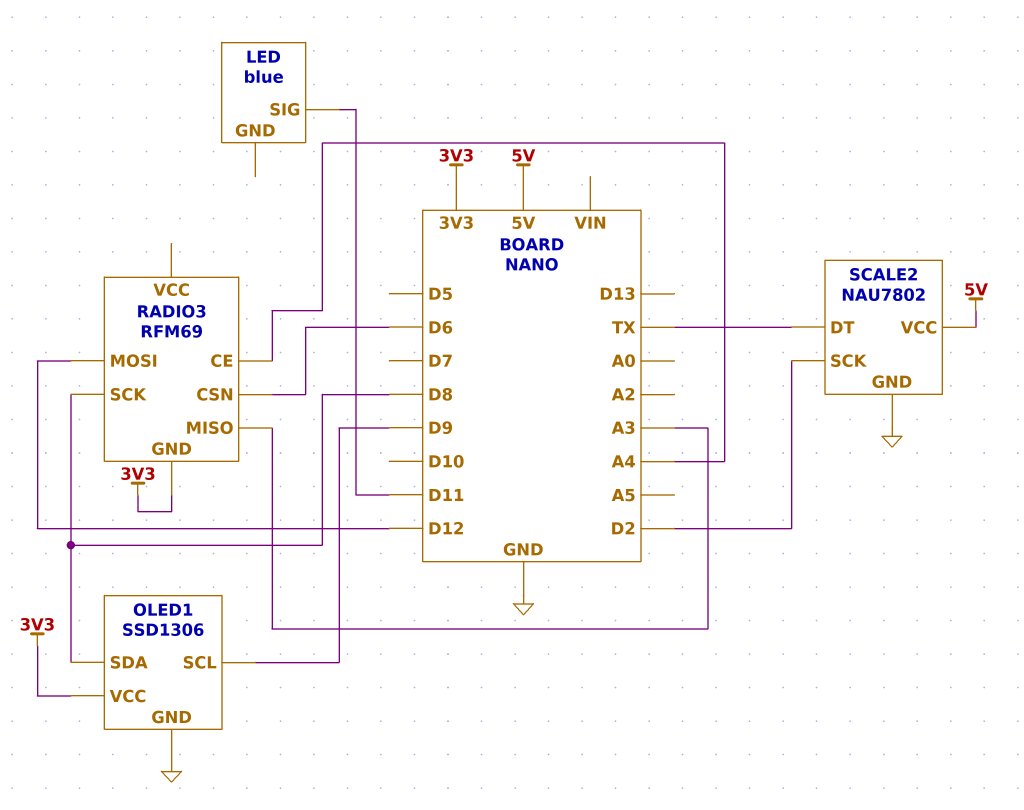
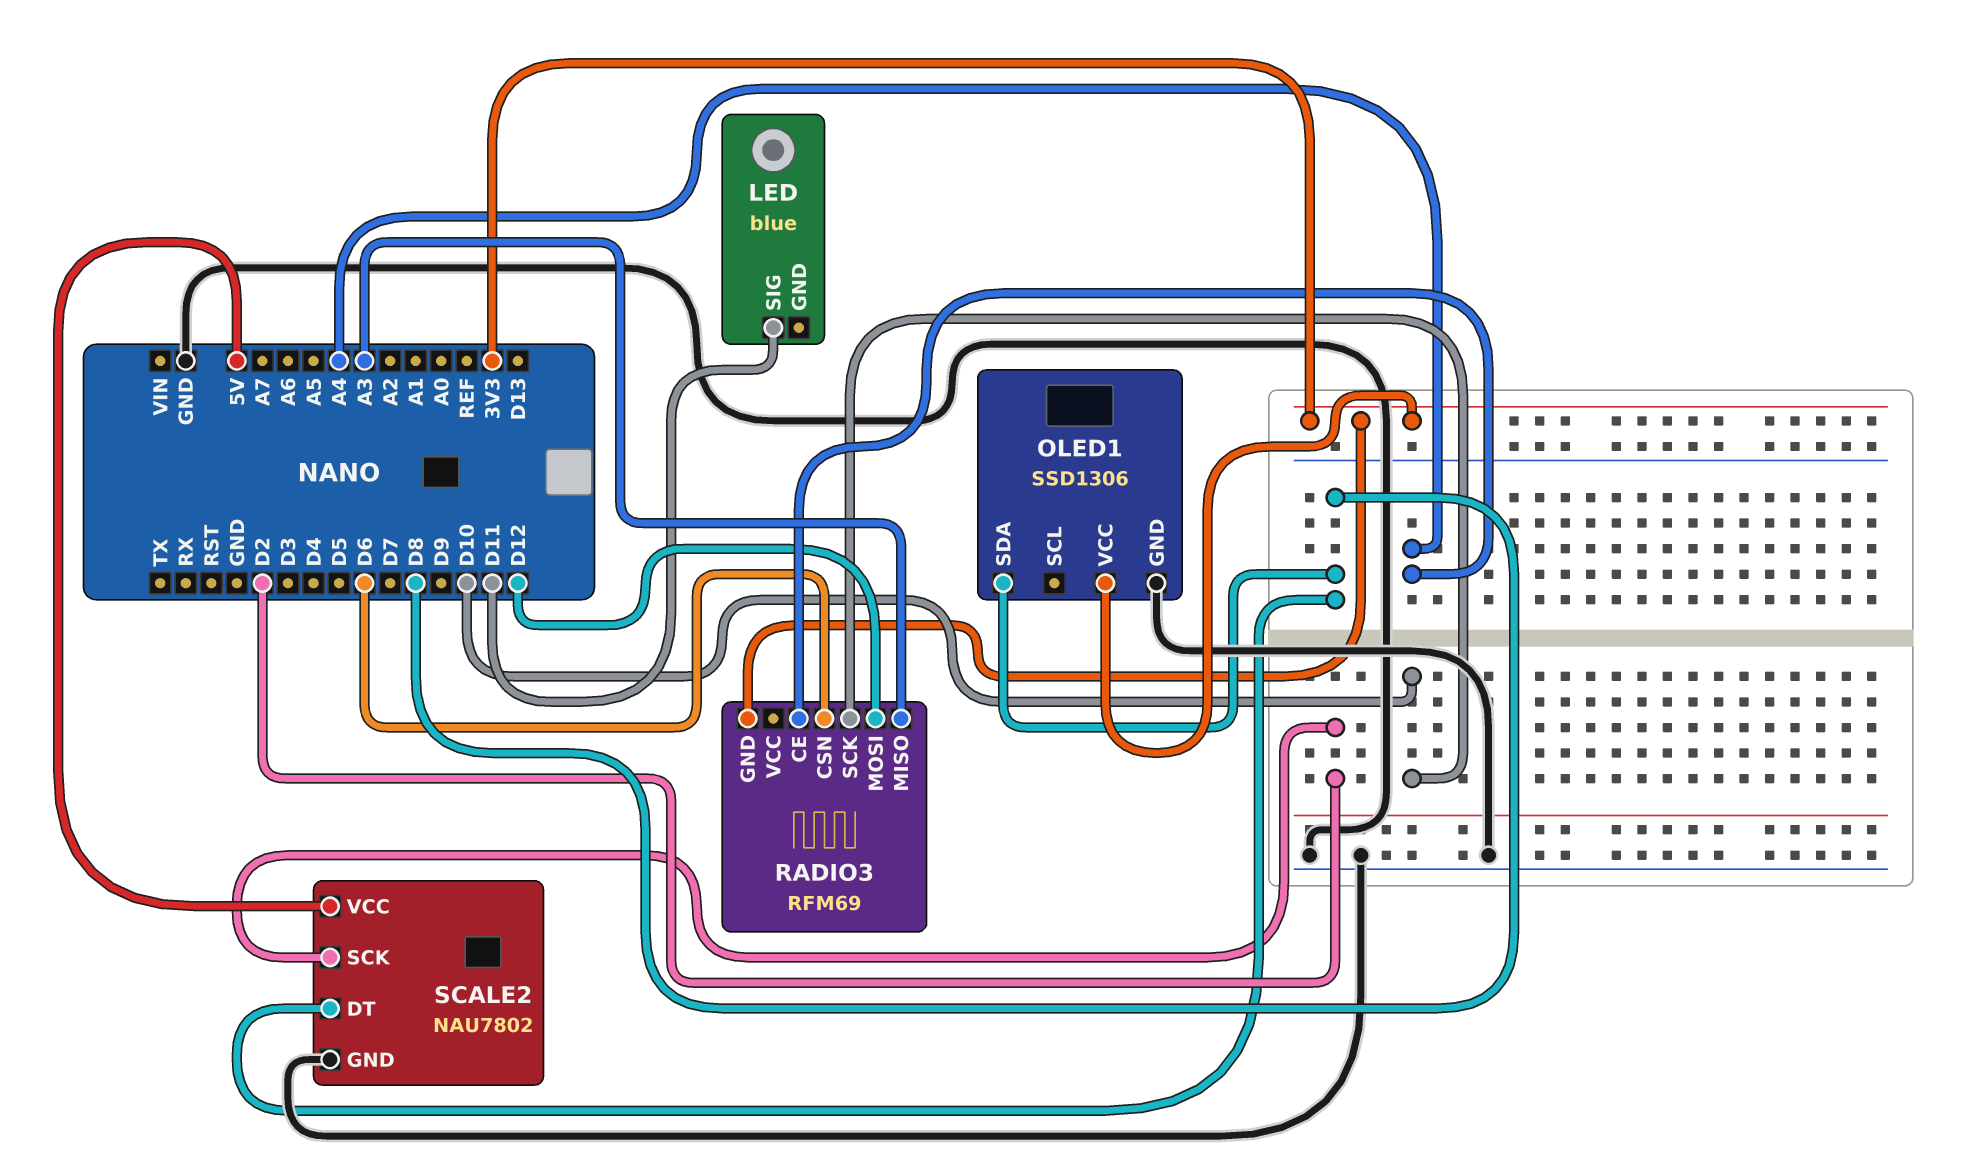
OLED1 pin SCL: D9 -> none
RADIO3 pin SCK: D8 -> D10
SCALE2 pin DT: TX -> D8

